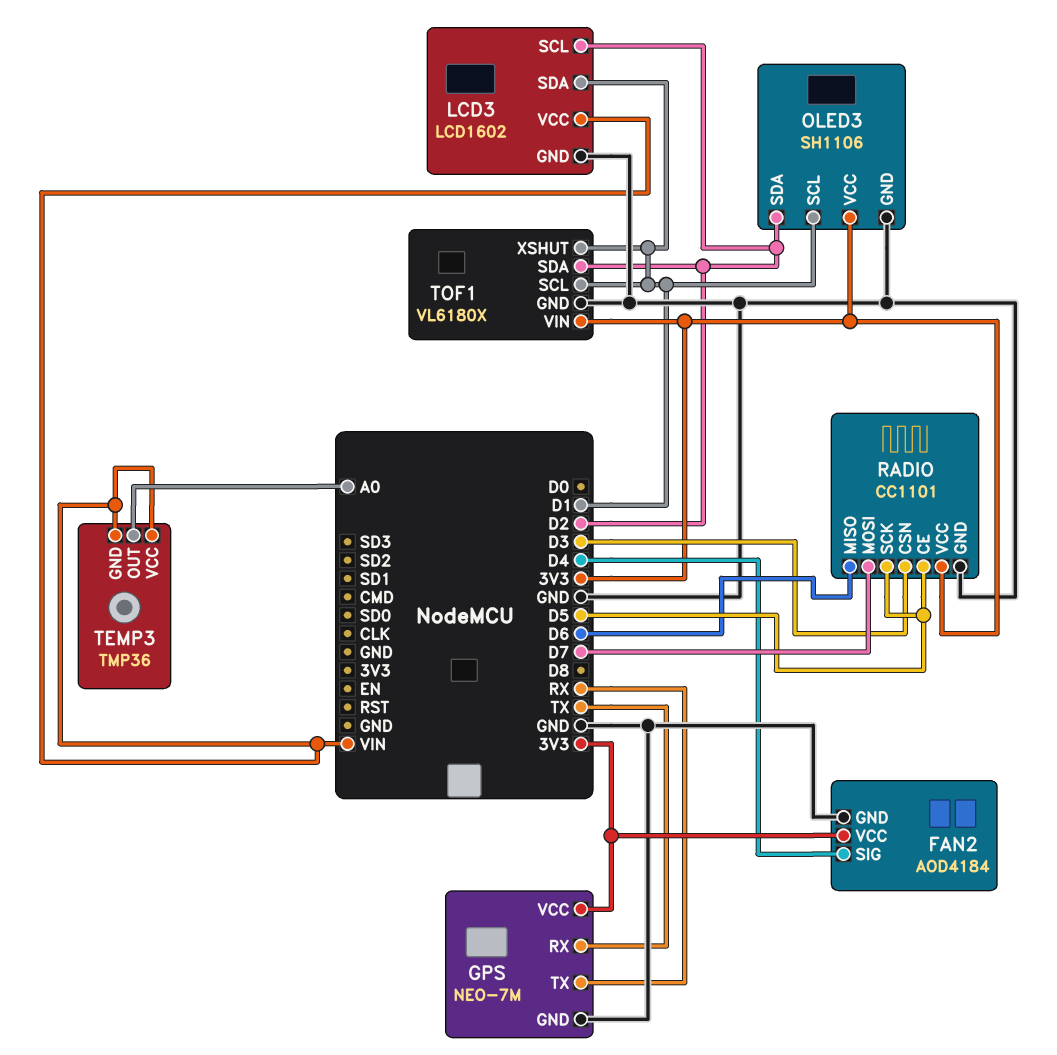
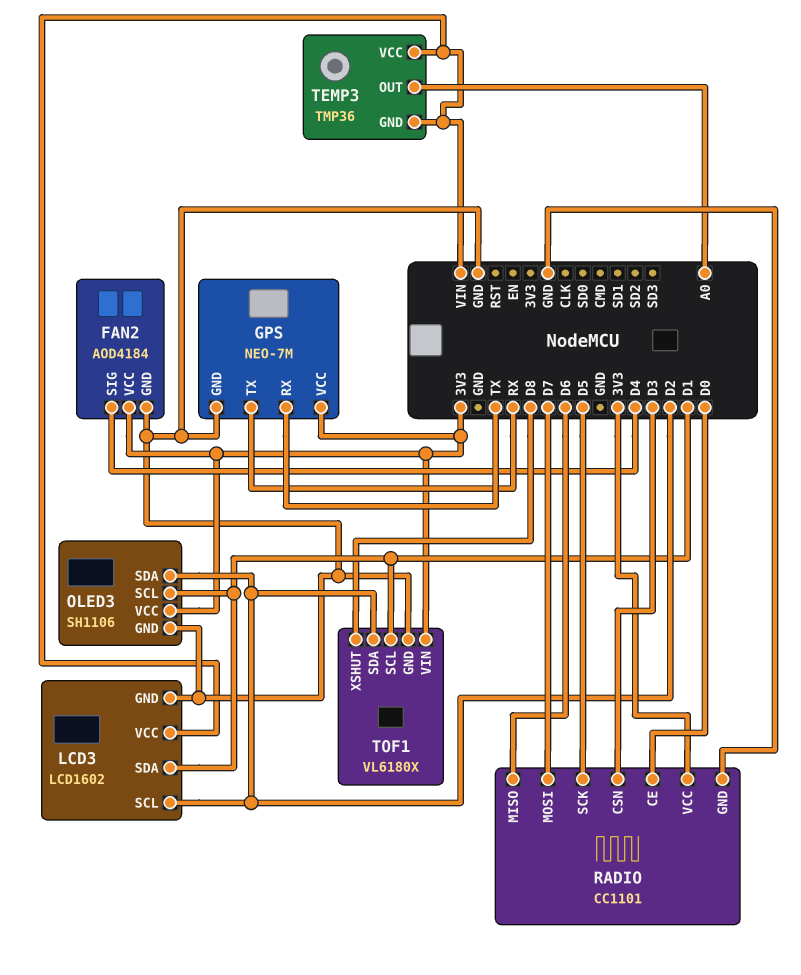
RADIO pin CE: D5 -> D0
TOF1 pin XSHUT: D1 -> D8

